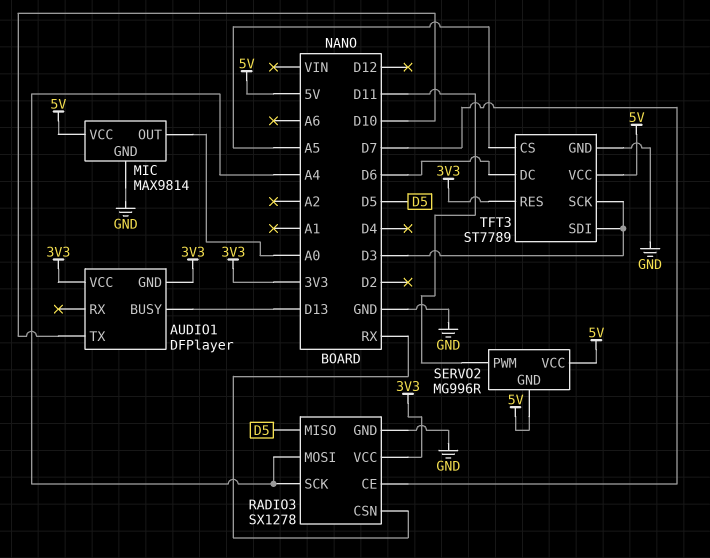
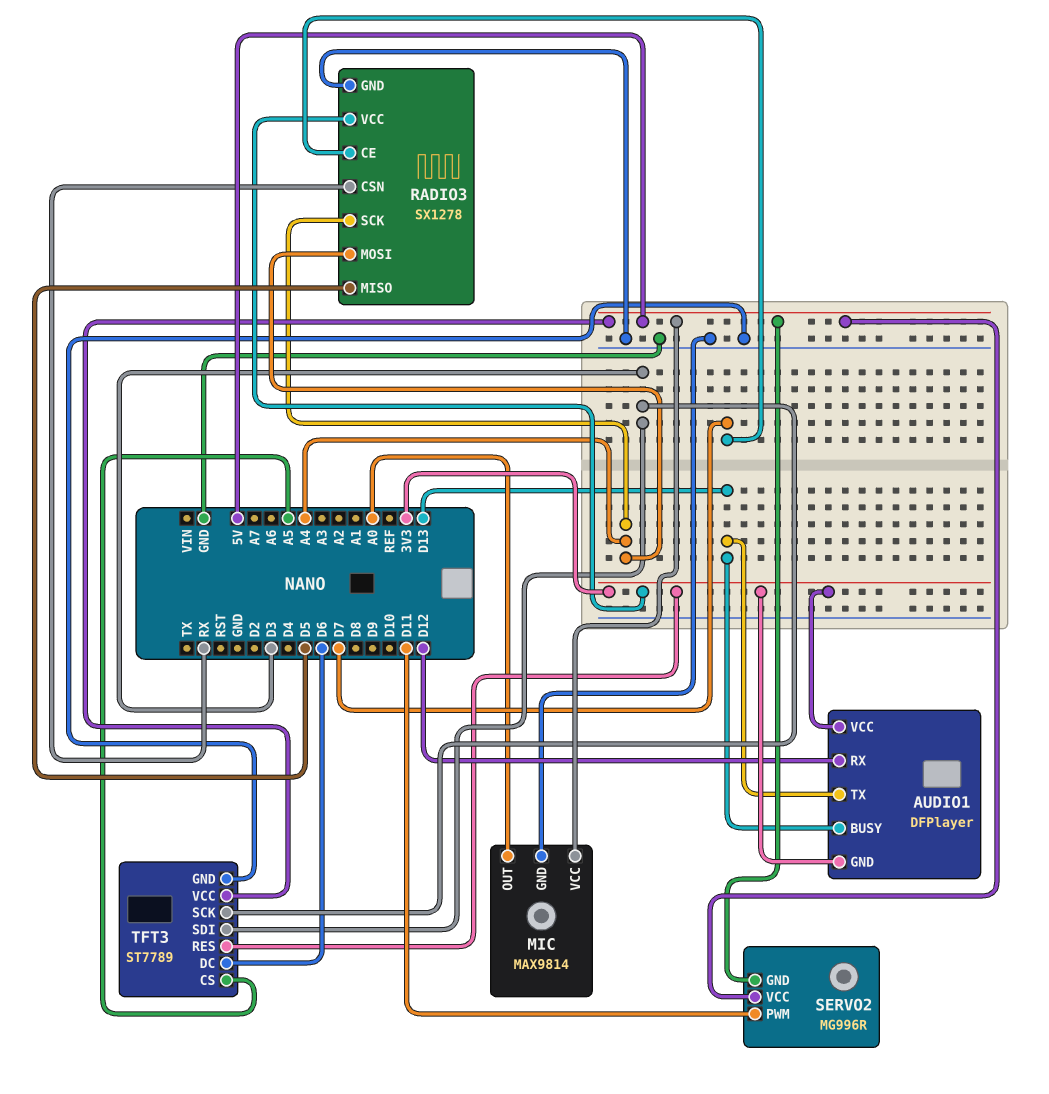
AUDIO1 pin RX: none -> D12
AUDIO1 pin TX: D10 -> D13

